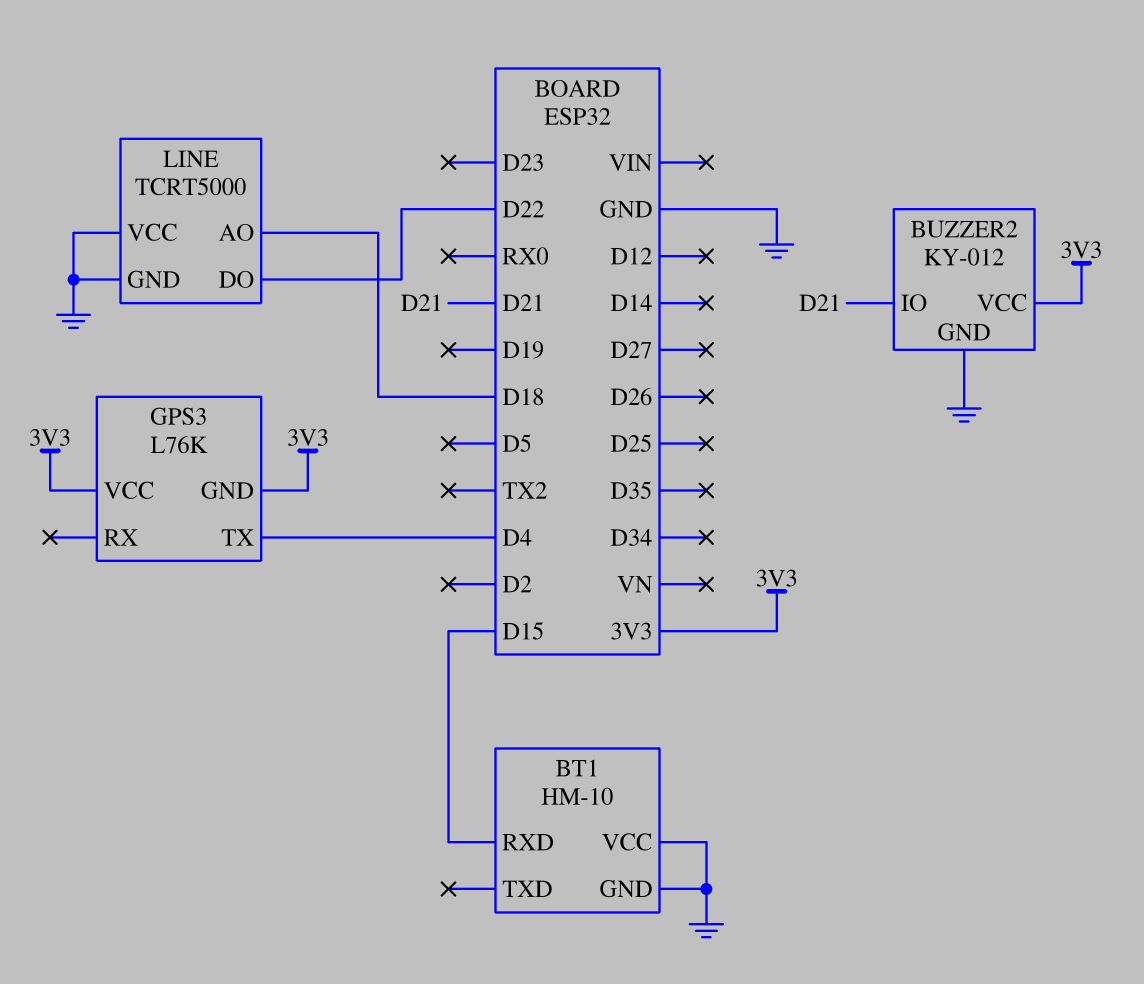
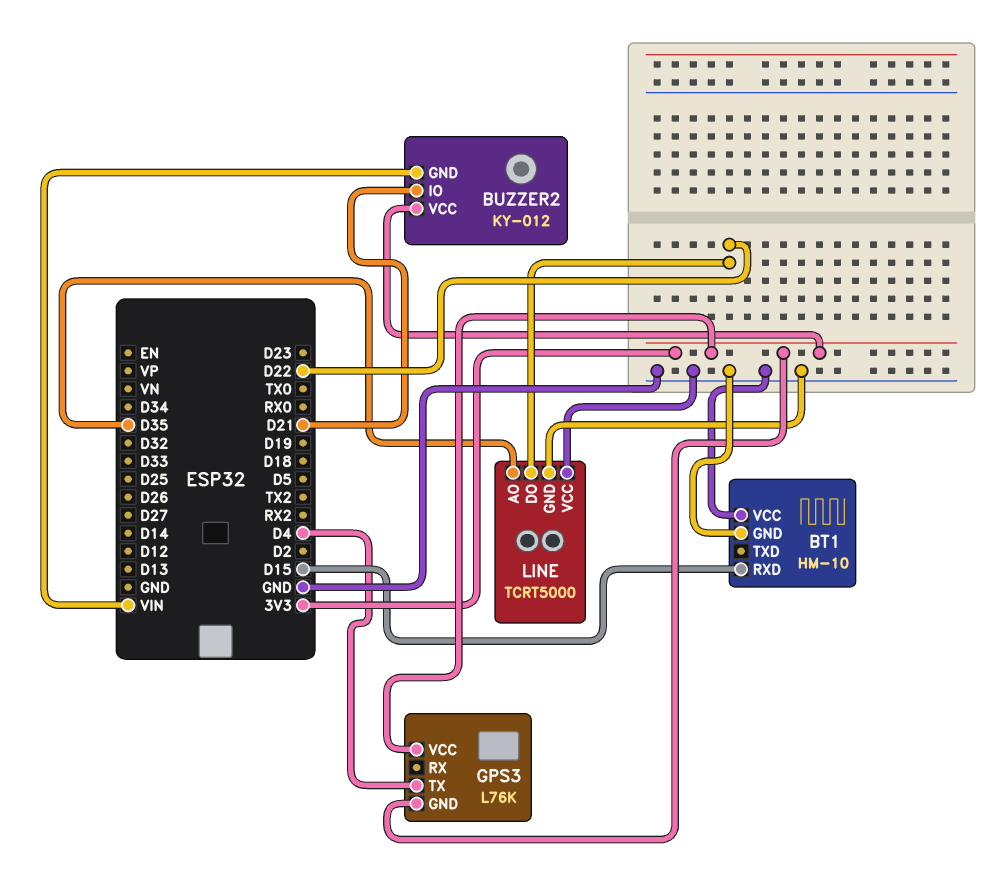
BUZZER2 pin GND: GND -> VIN
LINE pin AO: D18 -> D35

